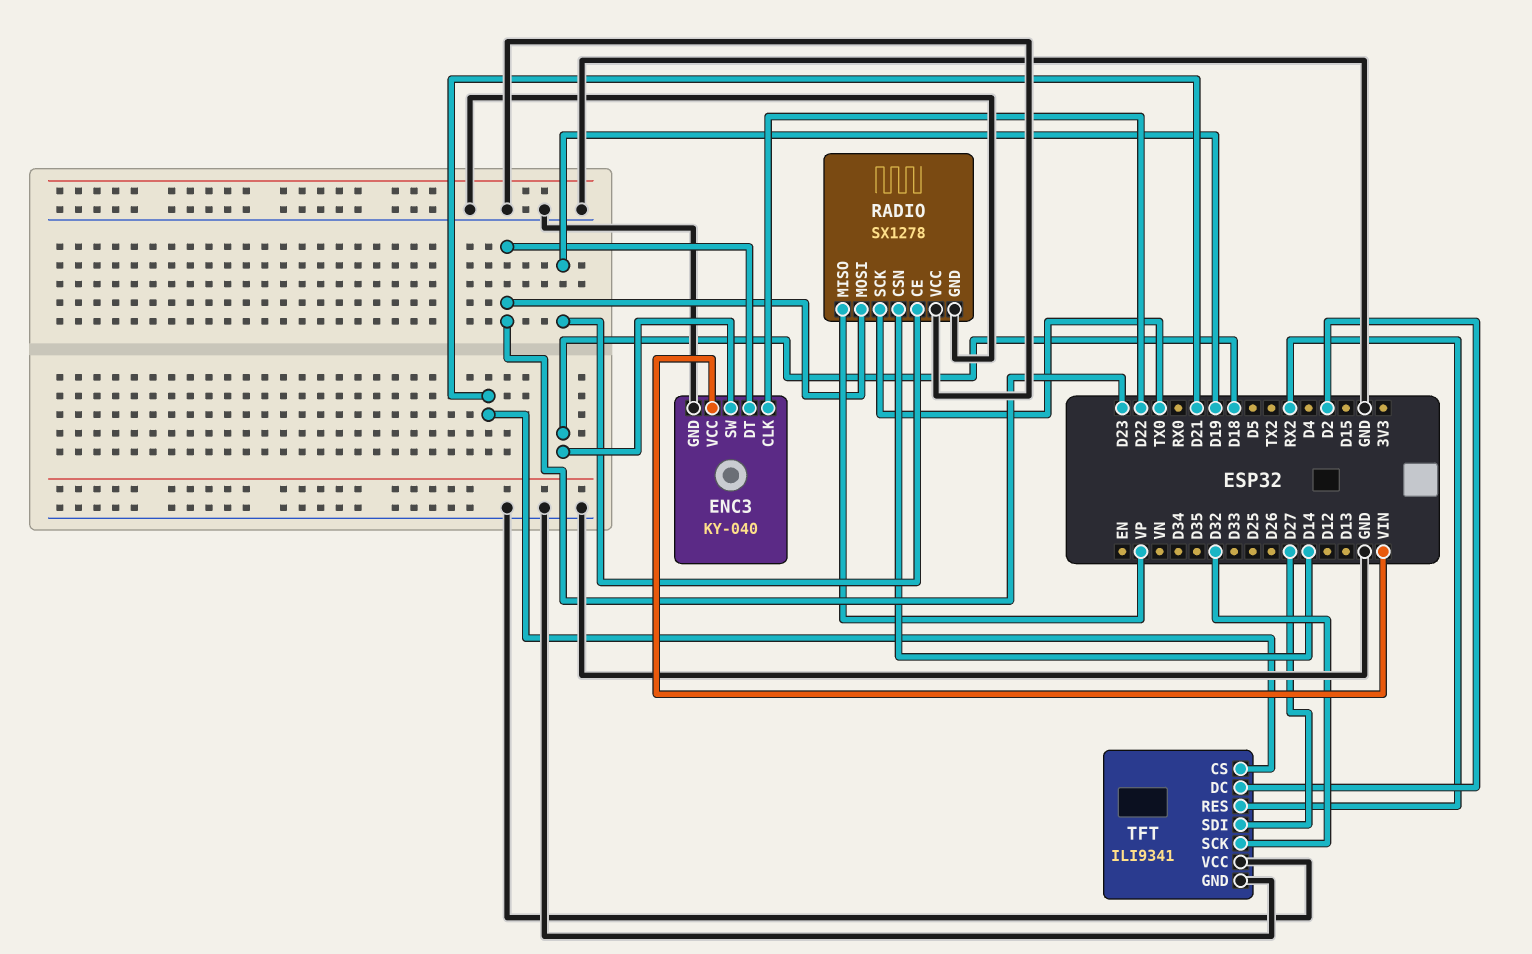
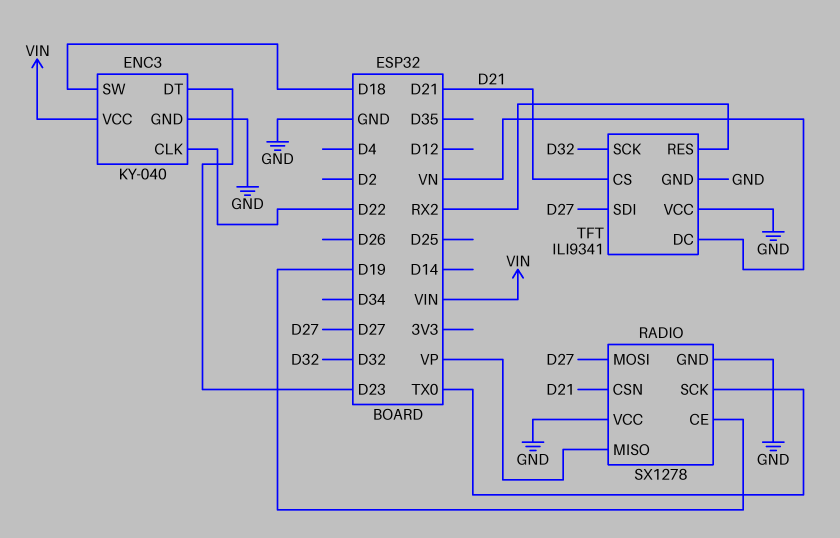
RADIO pin CSN: D14 -> D21
RADIO pin MOSI: D23 -> D27
TFT pin DC: D2 -> VN

